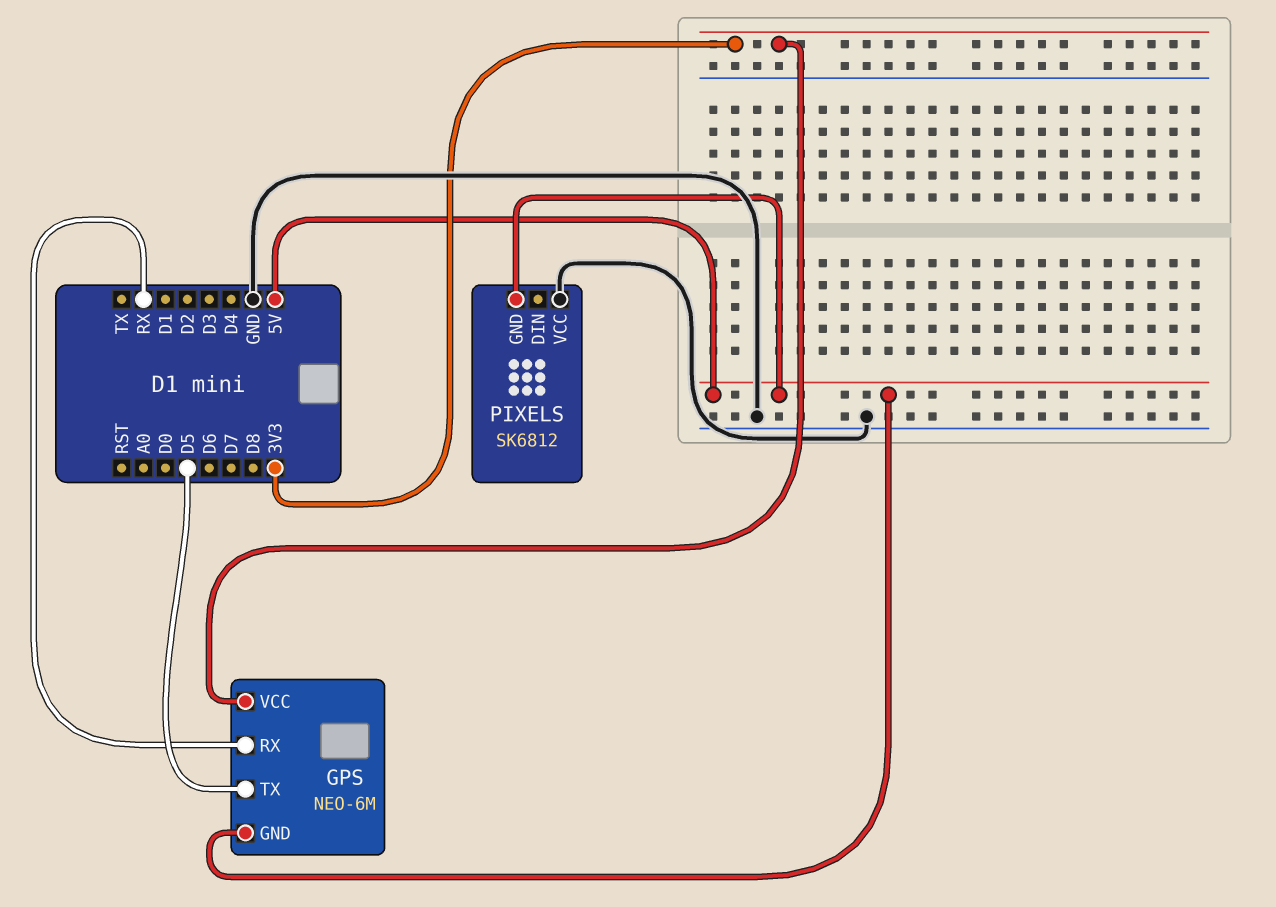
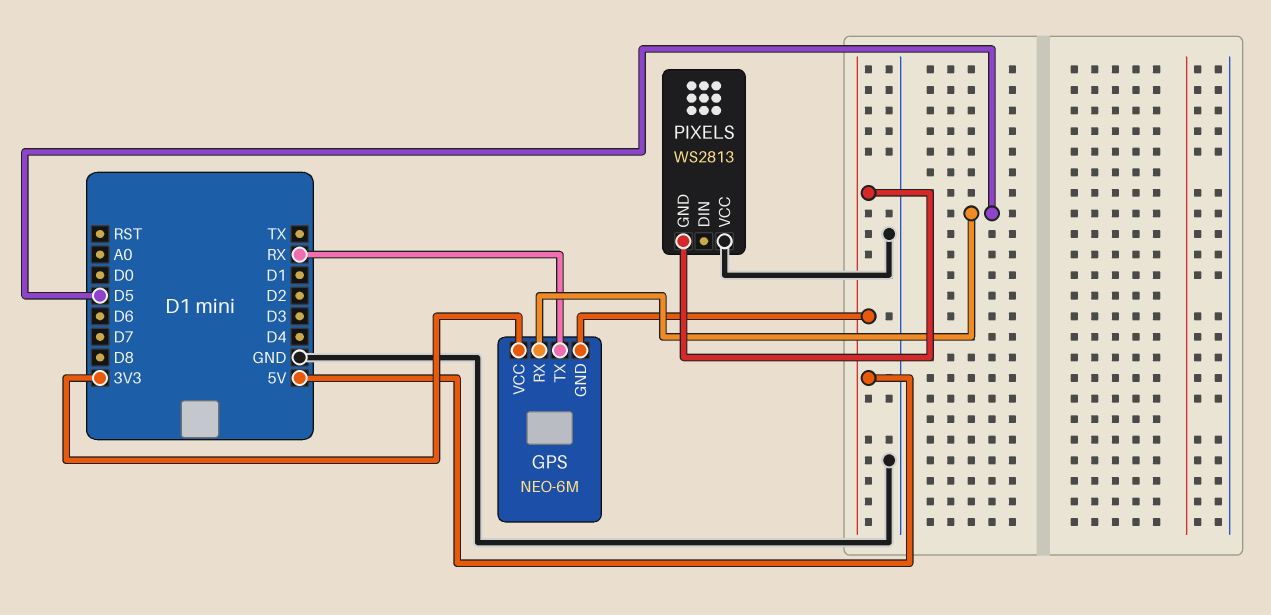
GPS pin RX: RX -> D5
GPS pin TX: D5 -> RX
PIXELS: SK6812 -> WS2813

